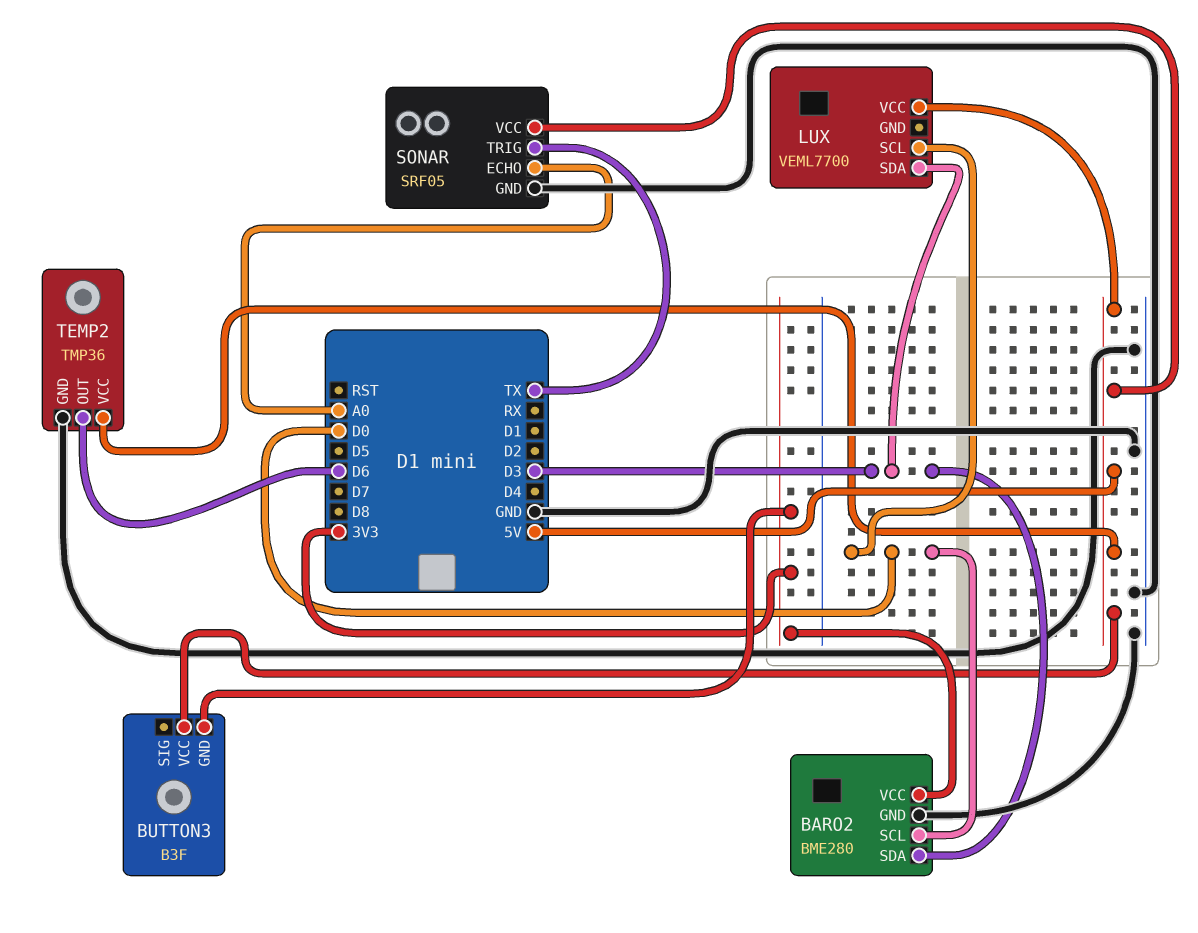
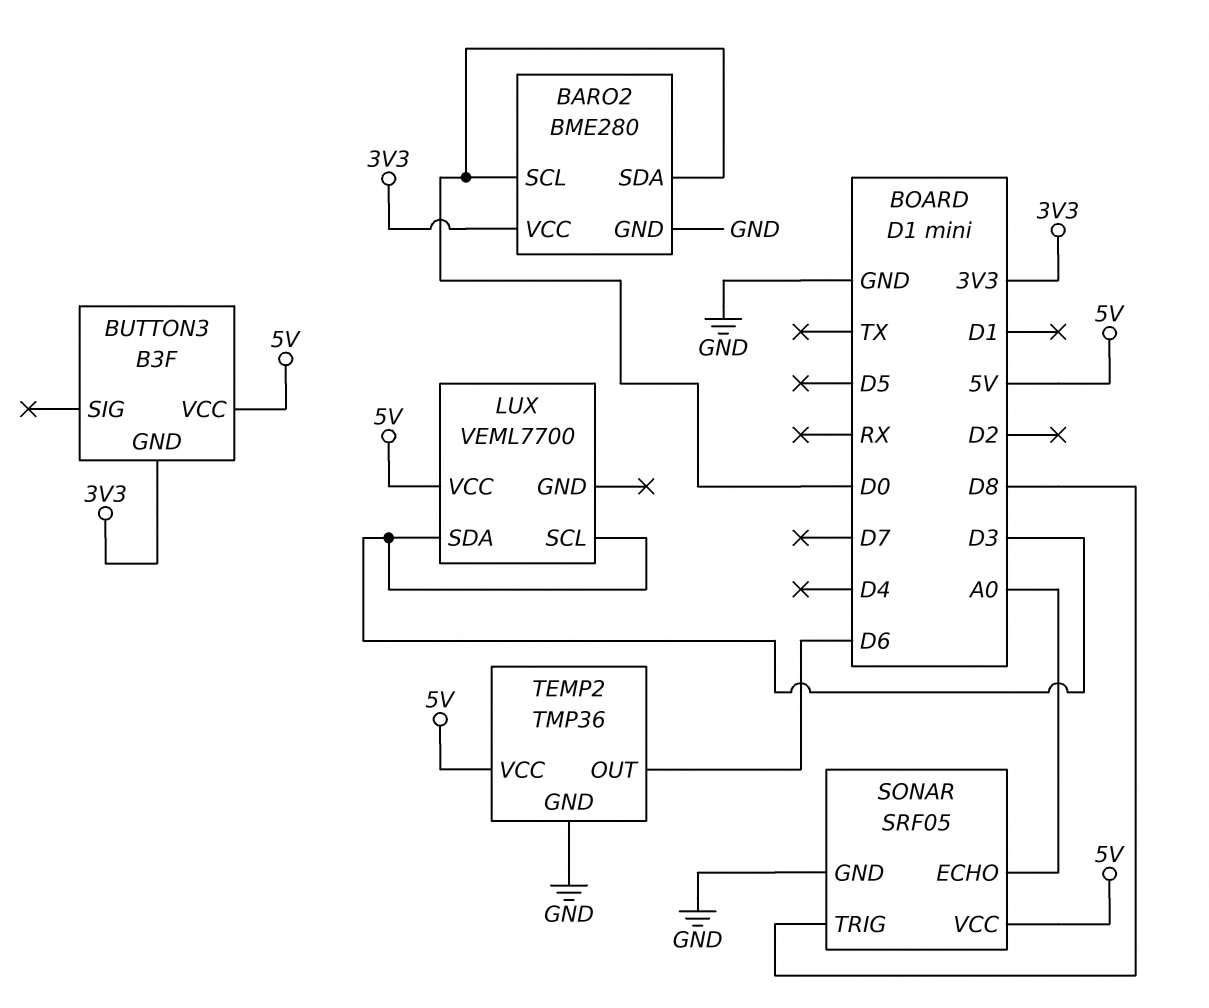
BARO2 pin SDA: D3 -> D0
LUX pin SCL: D0 -> D3
SONAR pin TRIG: TX -> D8

